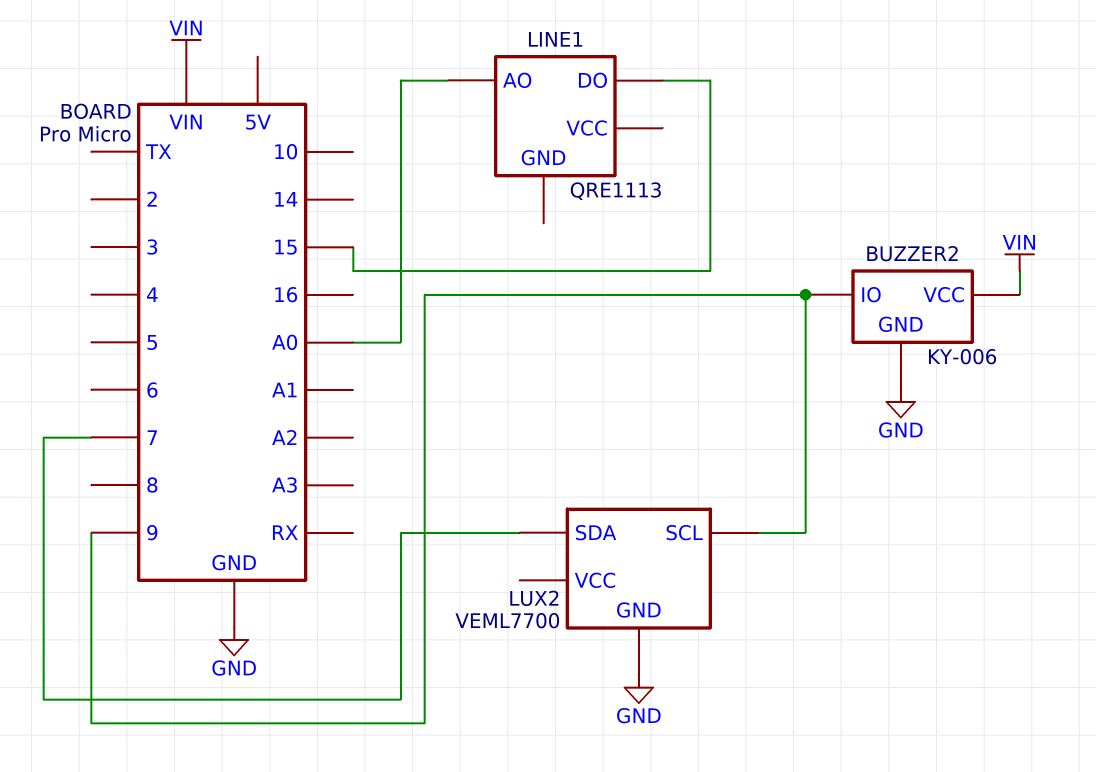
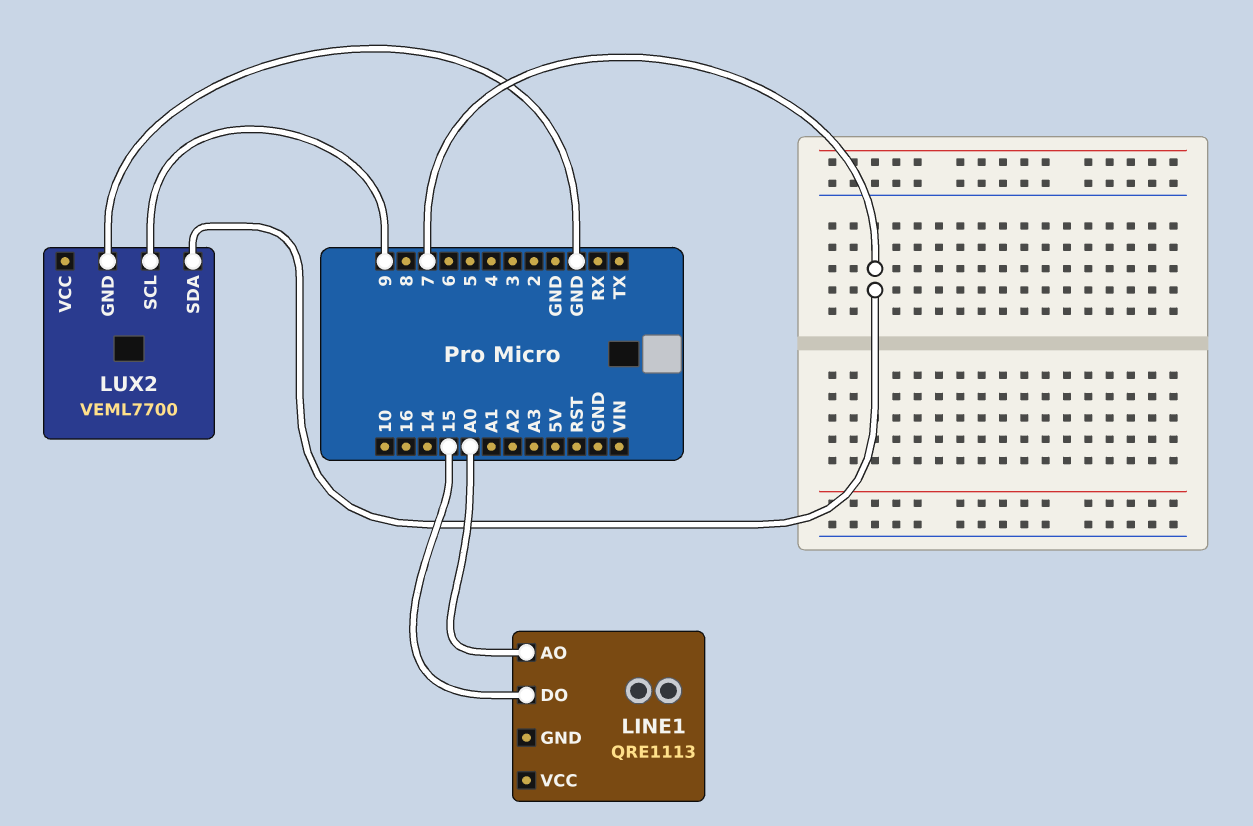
BUZZER2: KY-006 -> none
BUZZER2 pin GND: GND -> none
BUZZER2 pin IO: 9 -> none
BUZZER2 pin VCC: VIN -> none

